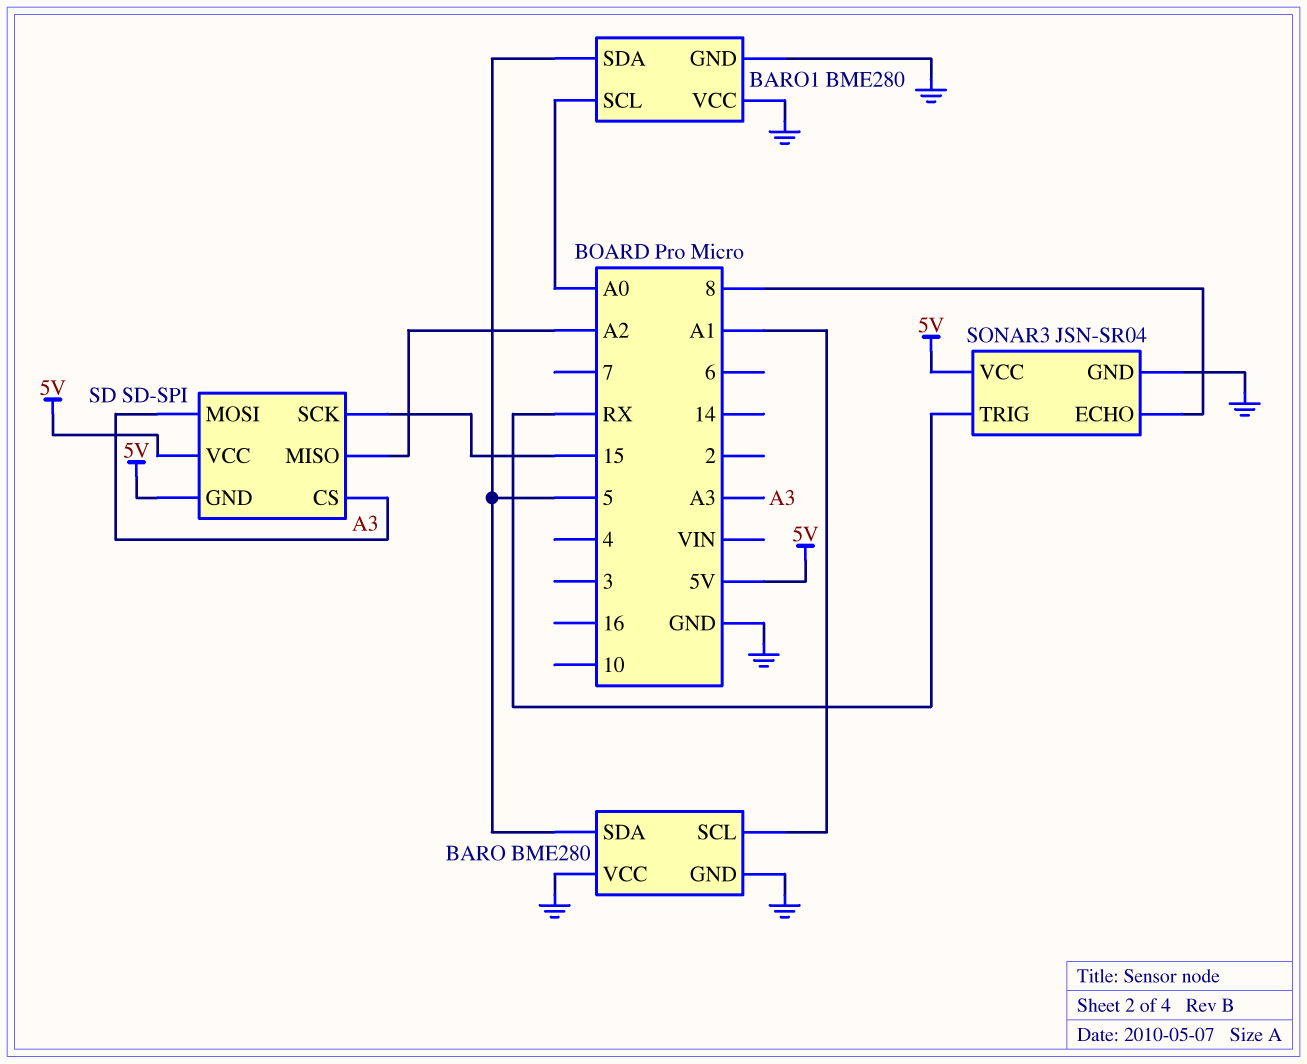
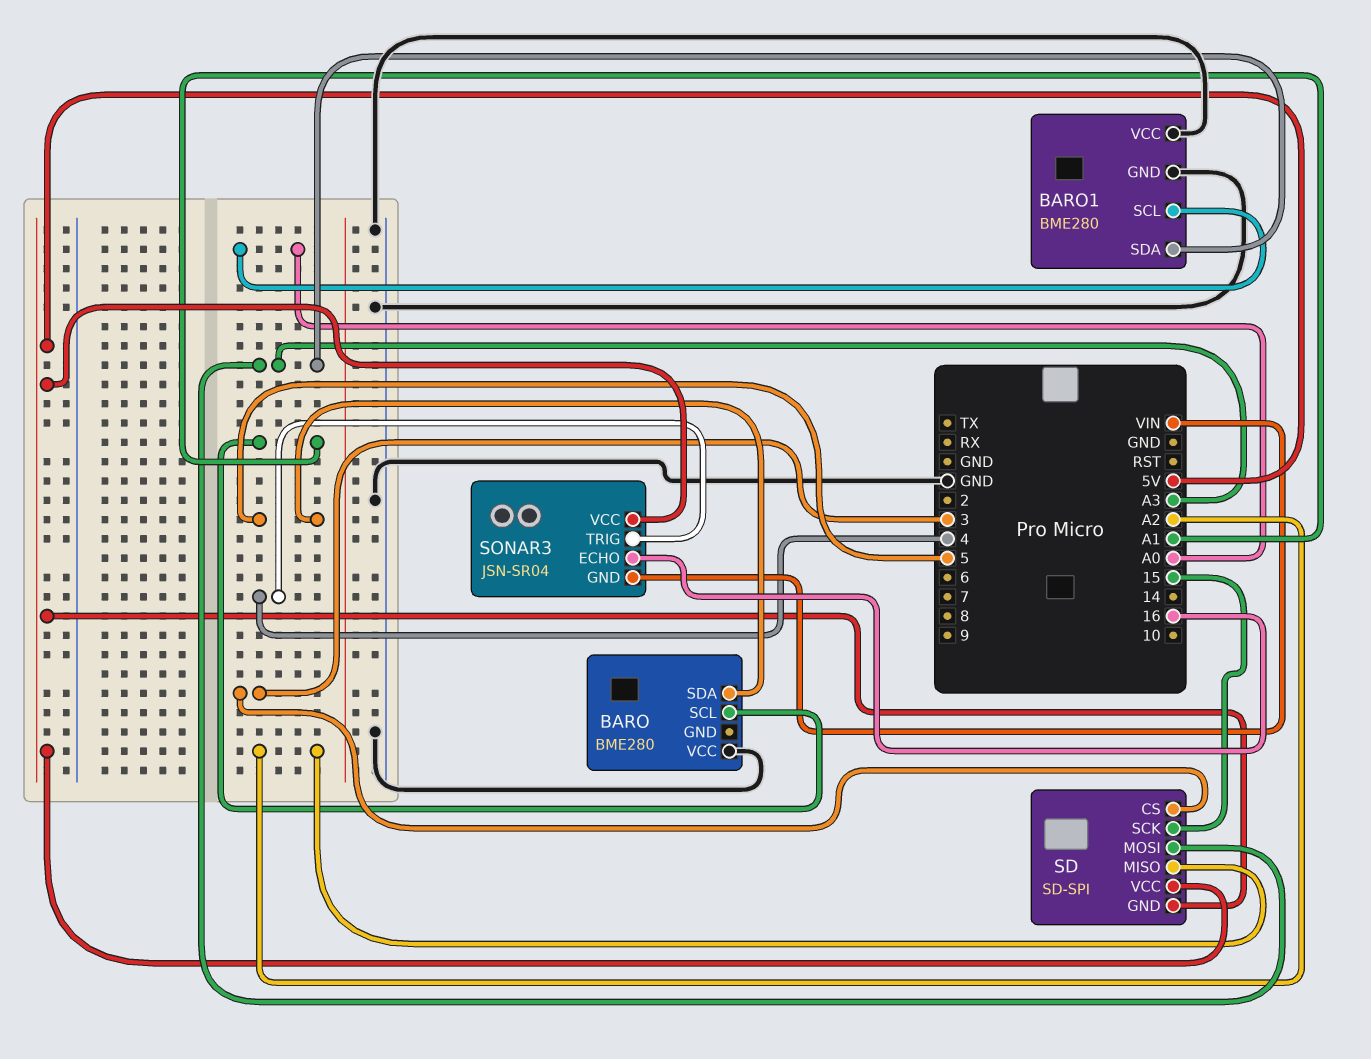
BARO pin GND: GND -> none
BARO1 pin SDA: 5 -> A3
SD pin CS: A3 -> 3
SONAR3 pin ECHO: 8 -> 16
SONAR3 pin GND: GND -> VIN
SONAR3 pin TRIG: RX -> 4

